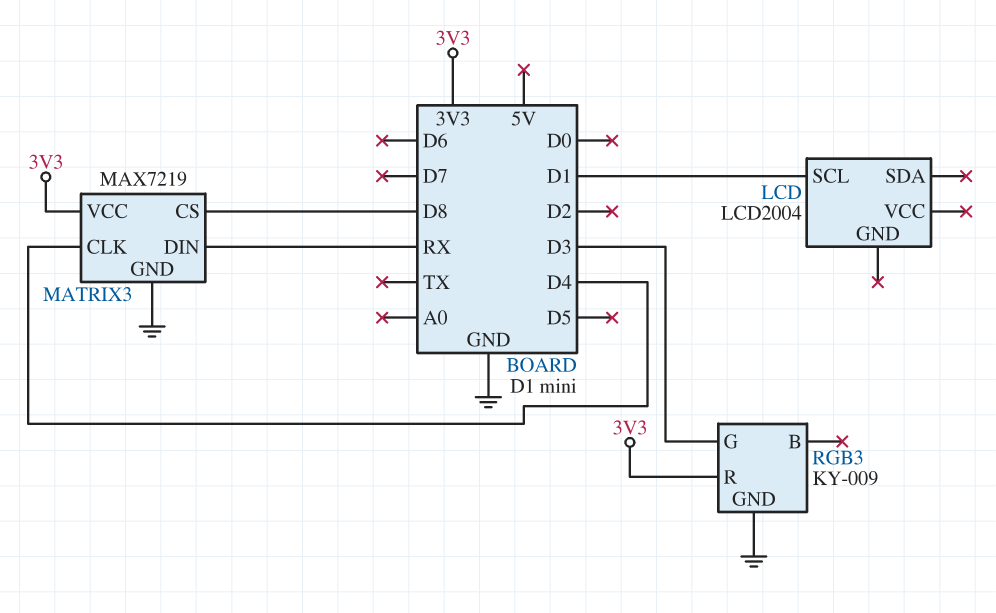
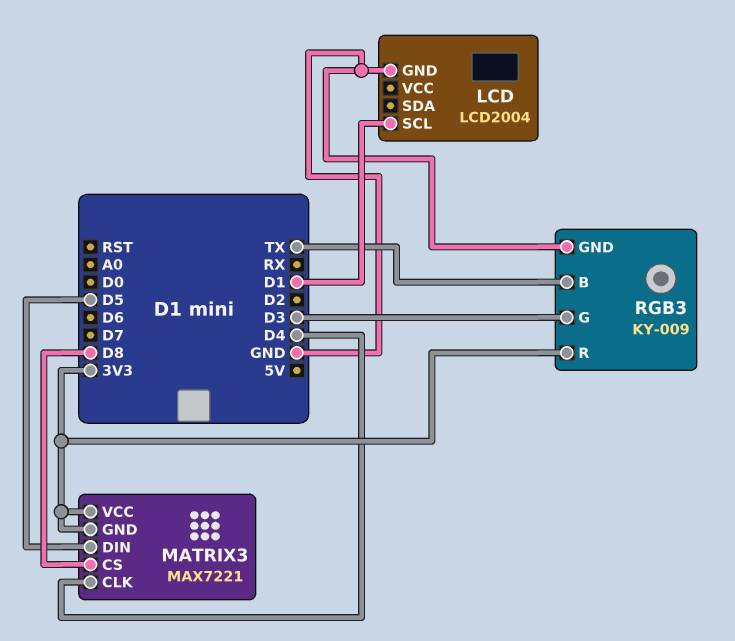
LCD pin GND: none -> GND
MATRIX3: MAX7219 -> MAX7221
MATRIX3 pin DIN: RX -> D5
MATRIX3 pin GND: GND -> 3V3
RGB3 pin B: none -> TX

